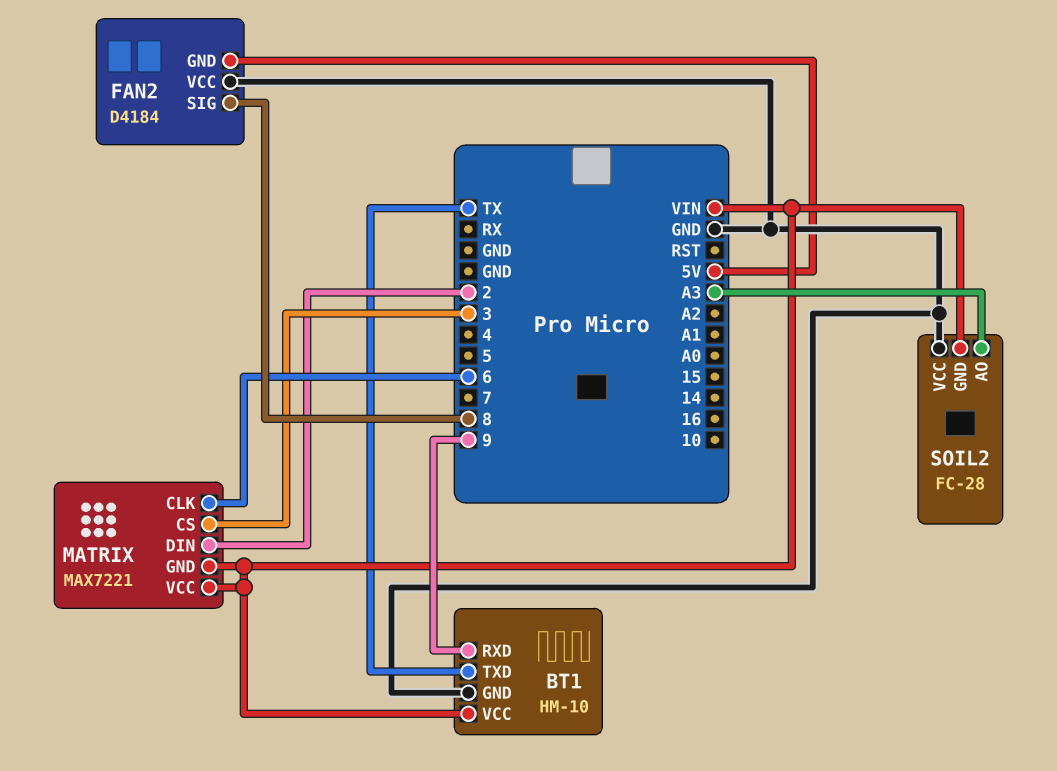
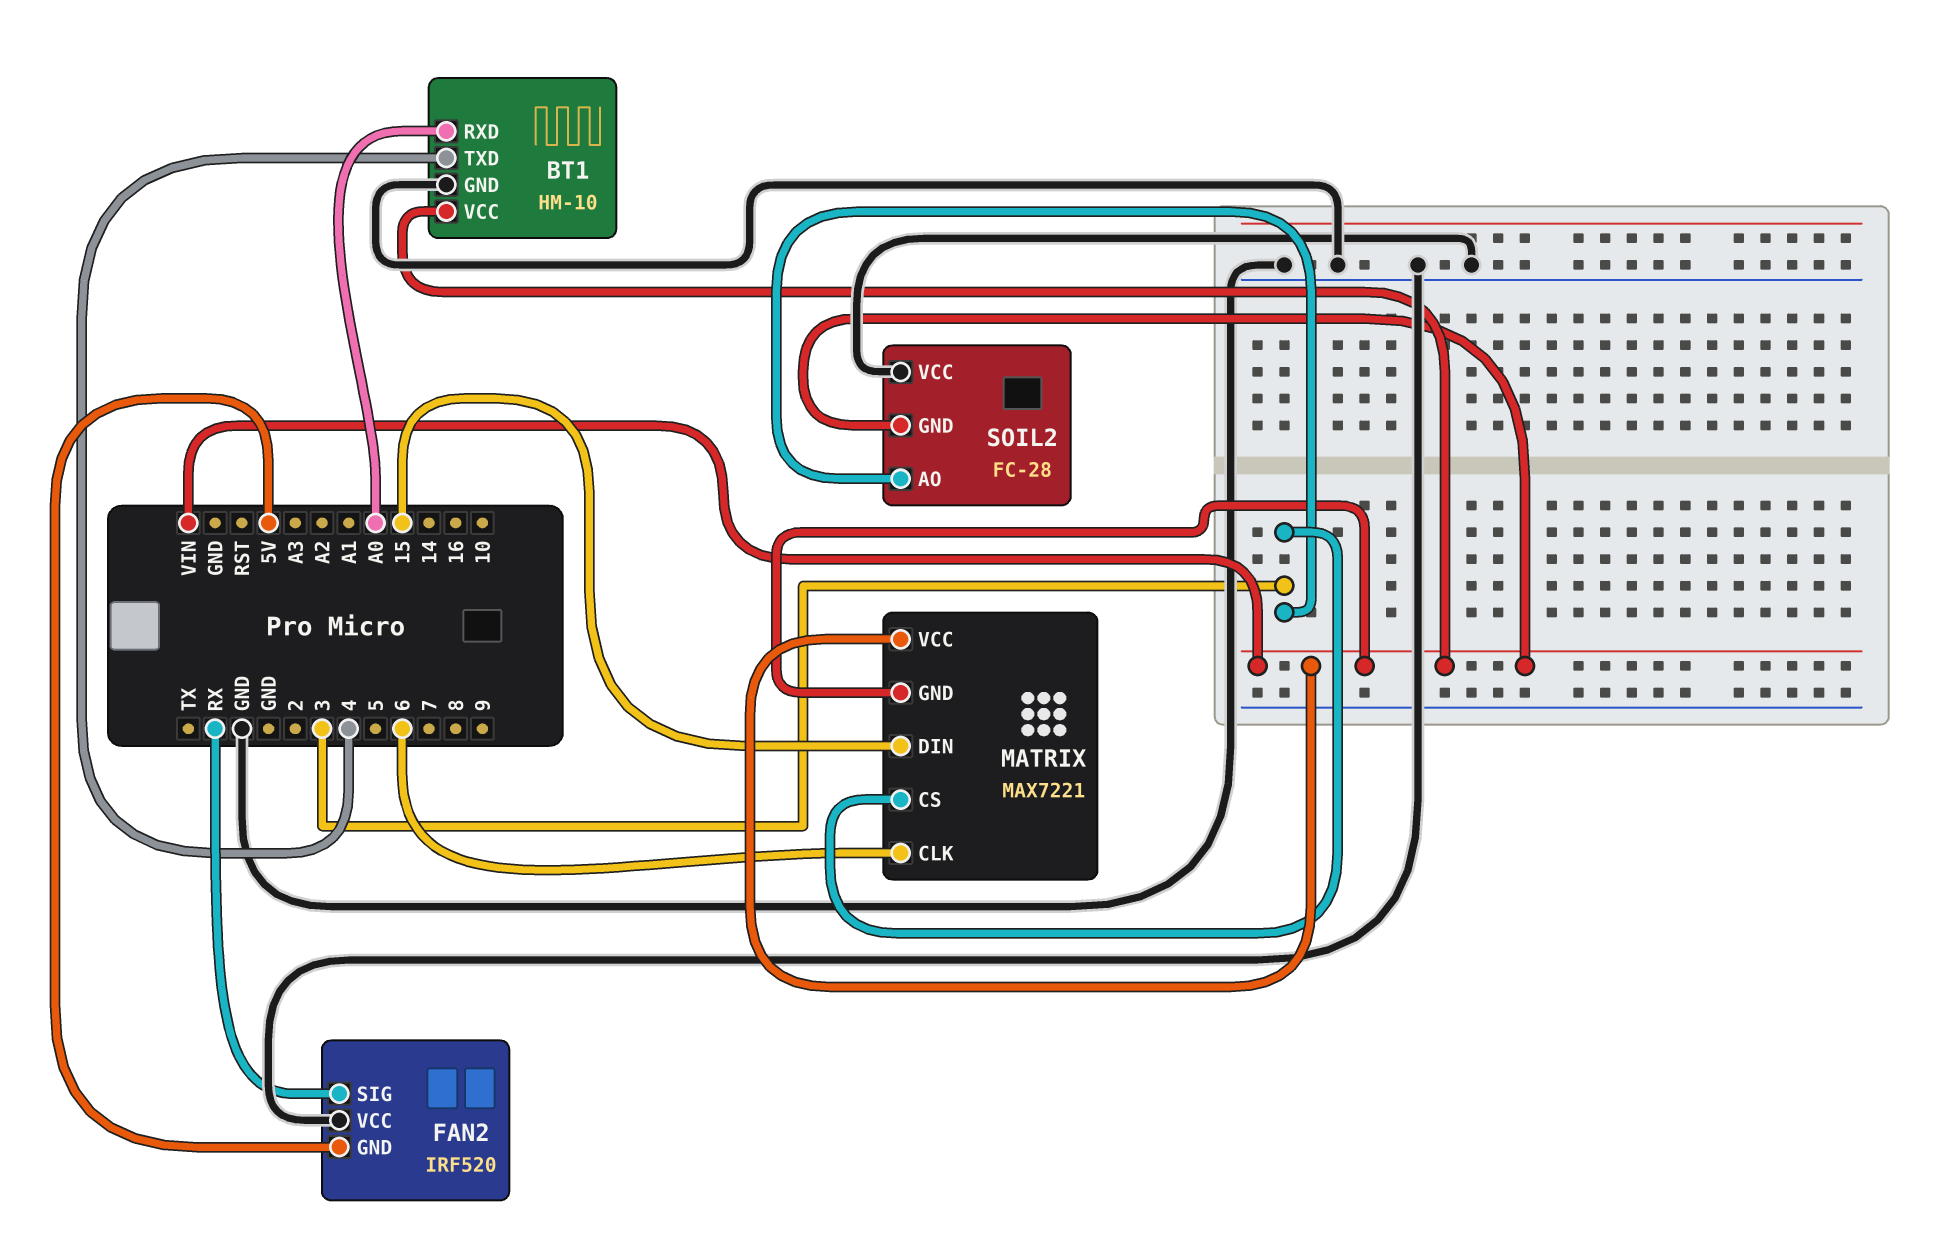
BT1 pin RXD: 9 -> A0
BT1 pin TXD: TX -> 4
FAN2: D4184 -> IRF520
FAN2 pin SIG: 8 -> RX
MATRIX pin DIN: 2 -> 15
SOIL2 pin AO: A3 -> 3

